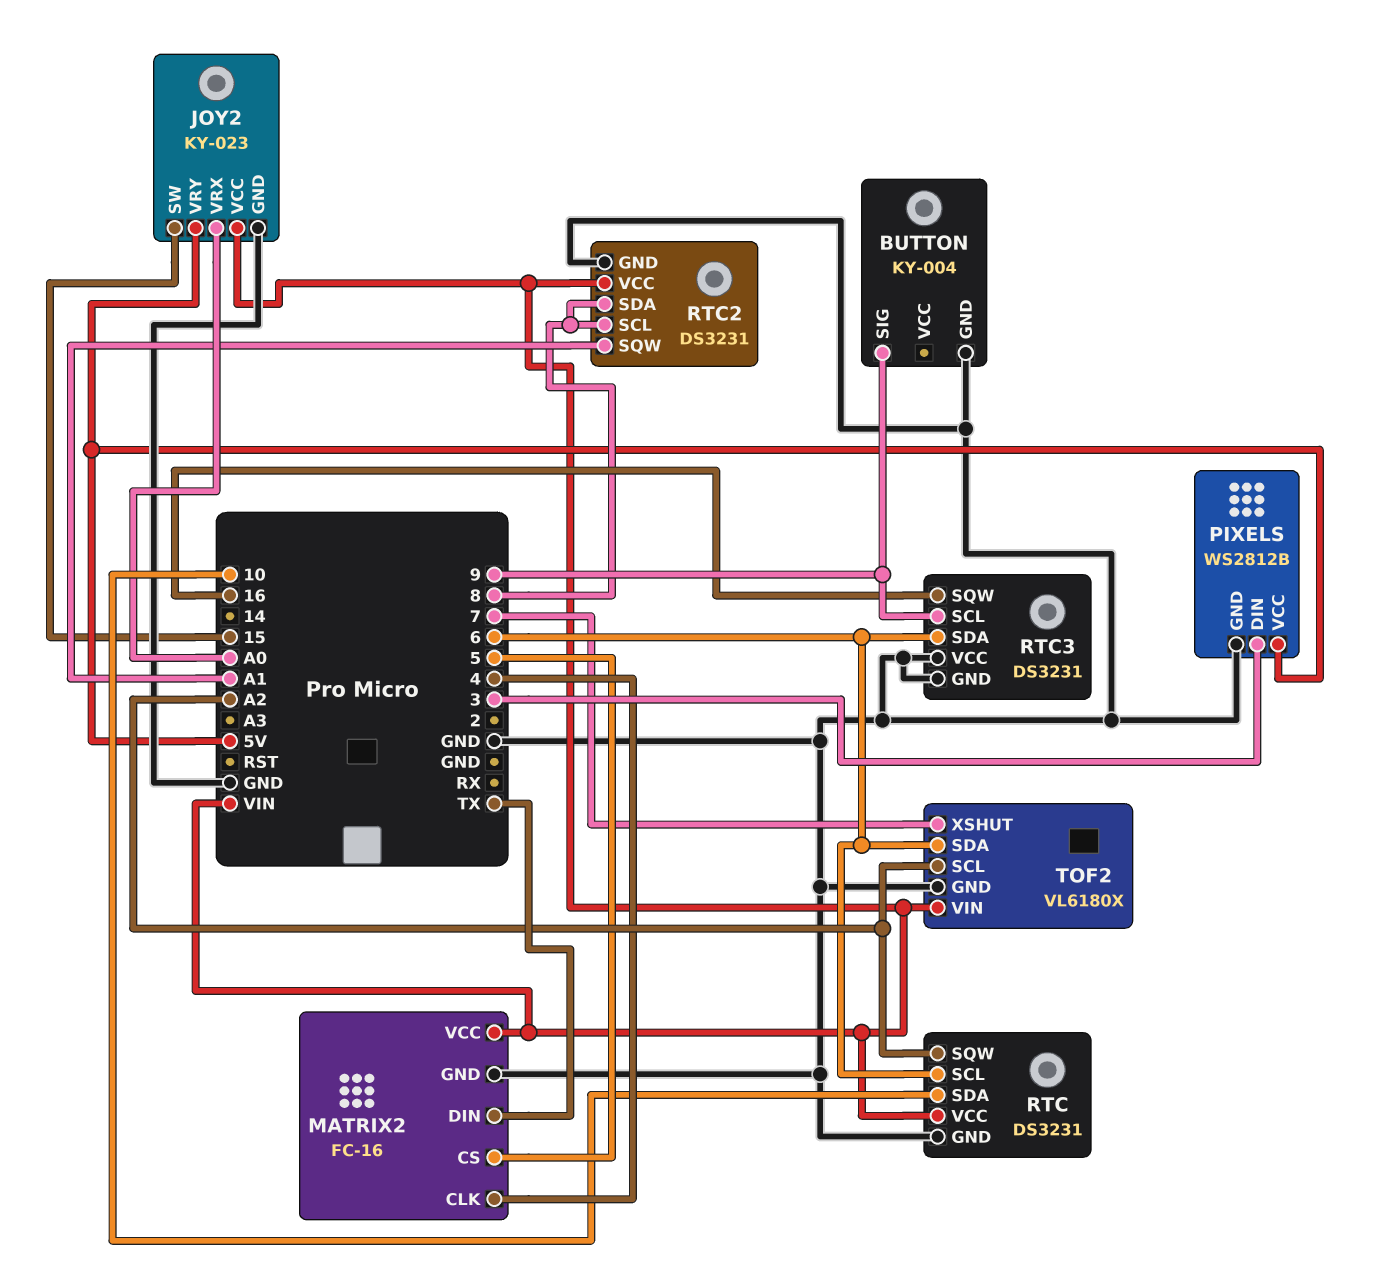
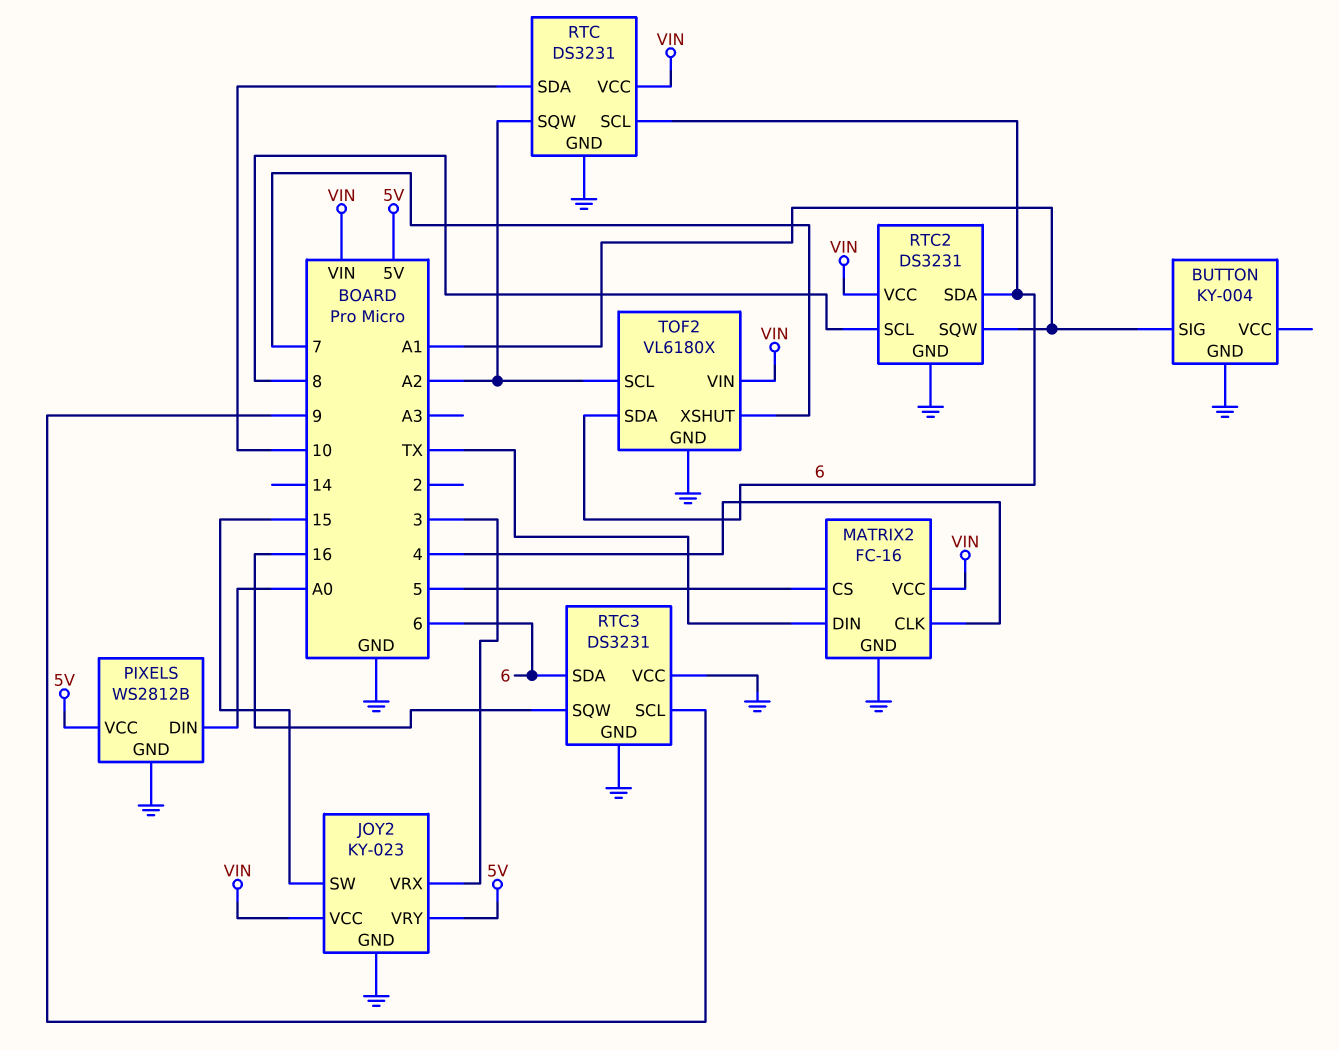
BUTTON pin SIG: 9 -> A1
JOY2 pin VRX: A0 -> 3
PIXELS pin DIN: 3 -> A0
RTC2 pin SDA: 8 -> 6

